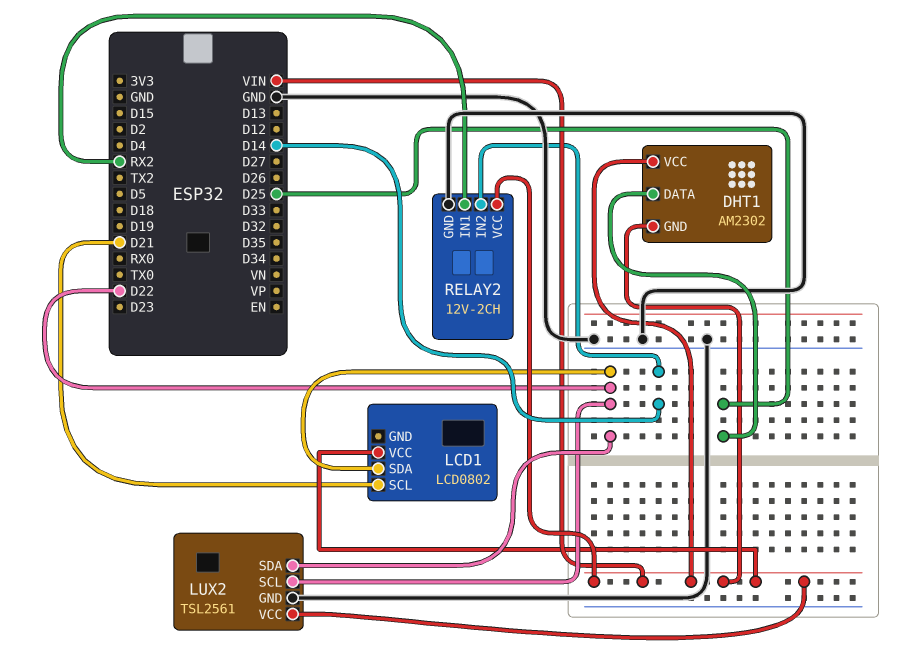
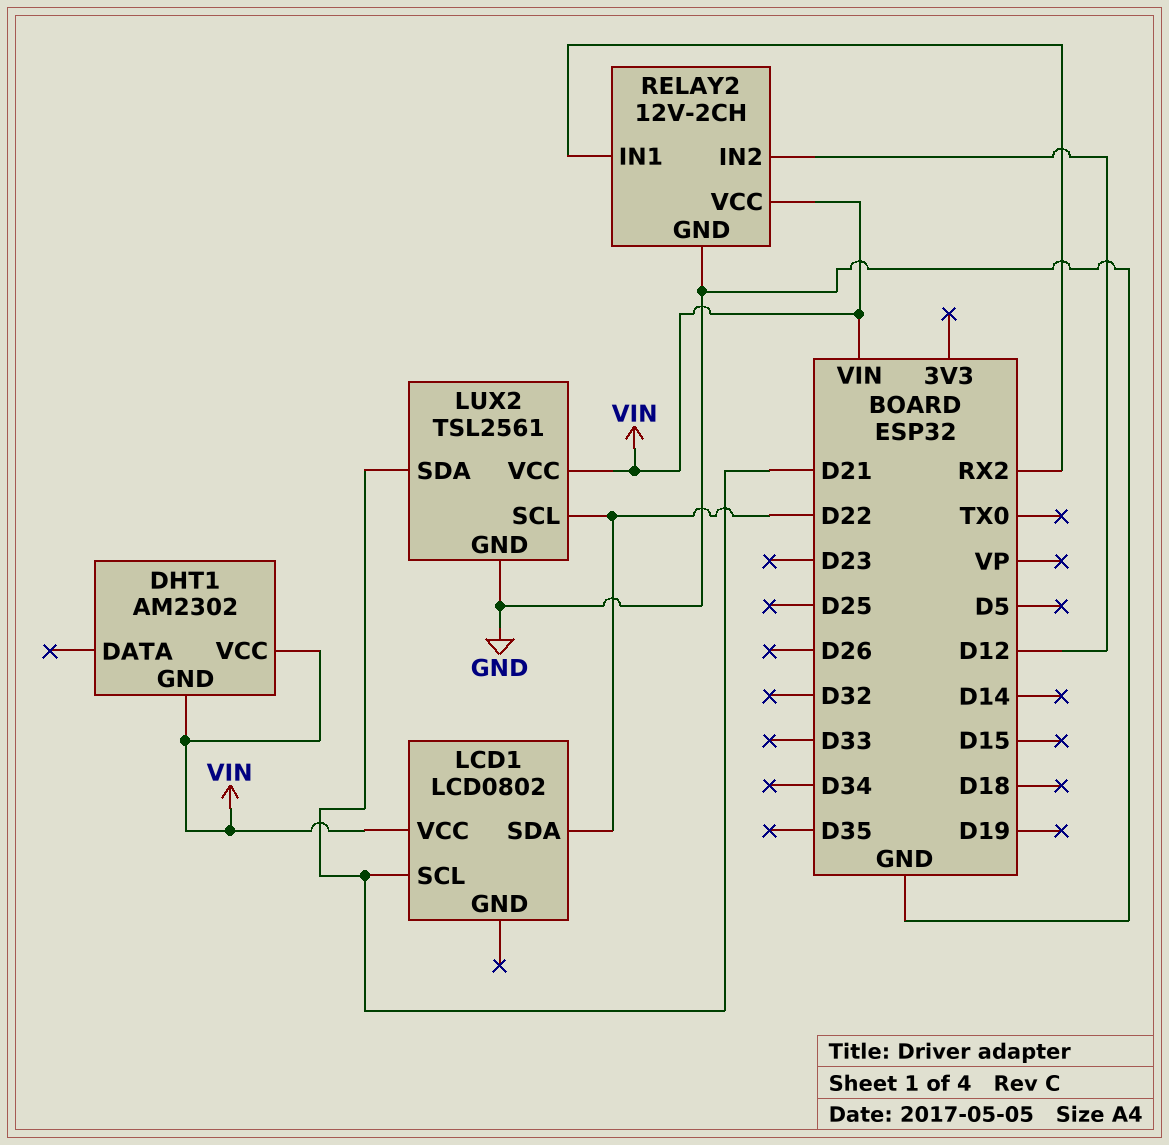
DHT1 pin DATA: D25 -> none
LUX2 pin SDA: D22 -> D21
RELAY2 pin IN2: D14 -> D12

